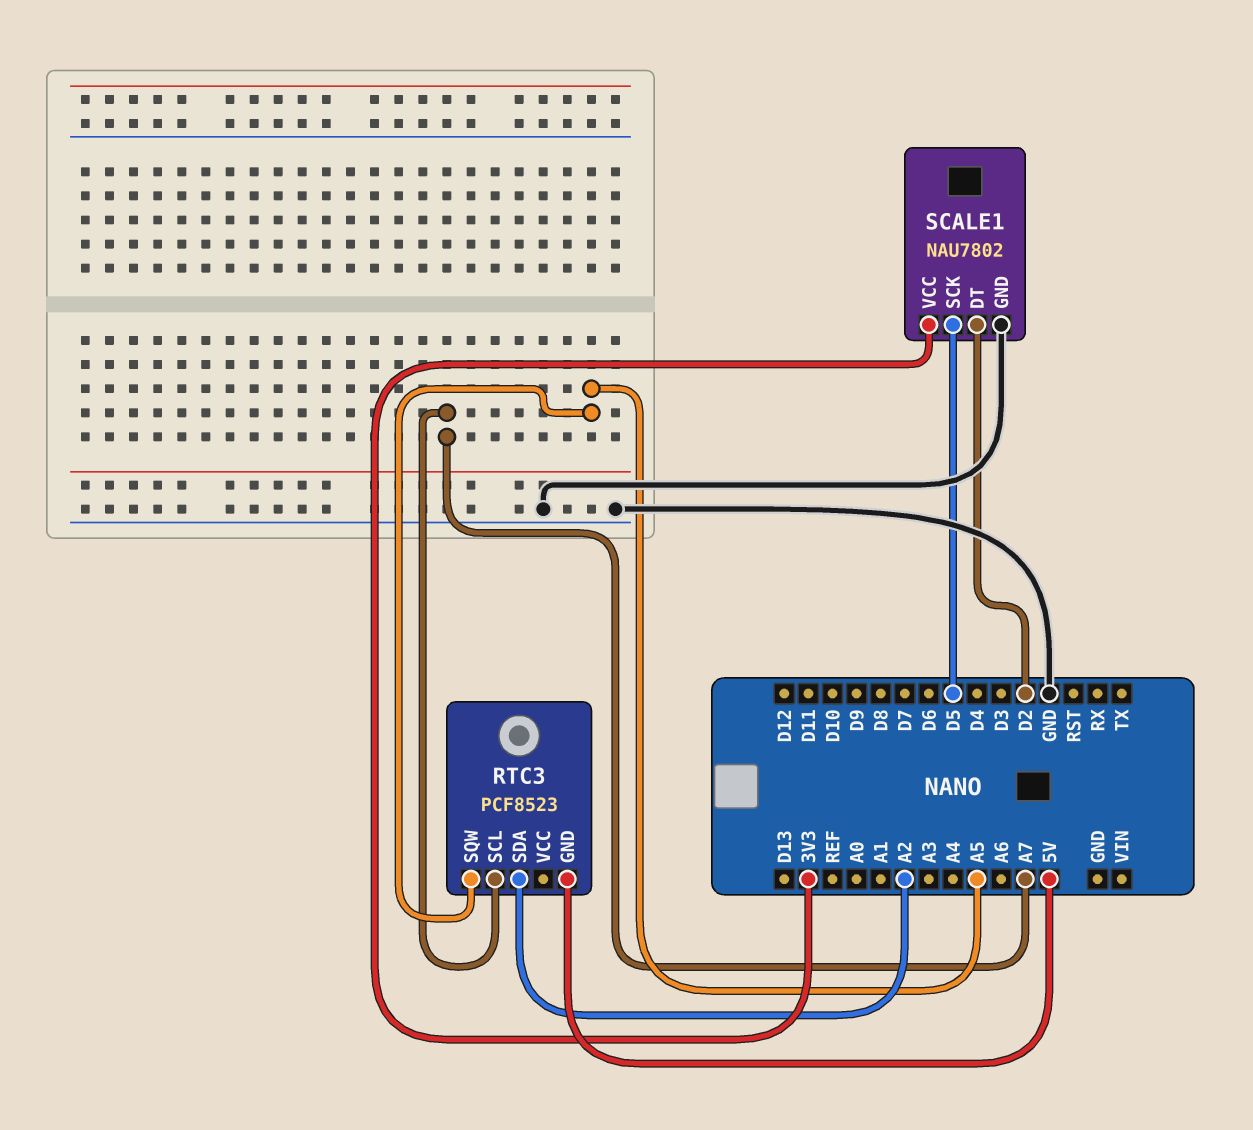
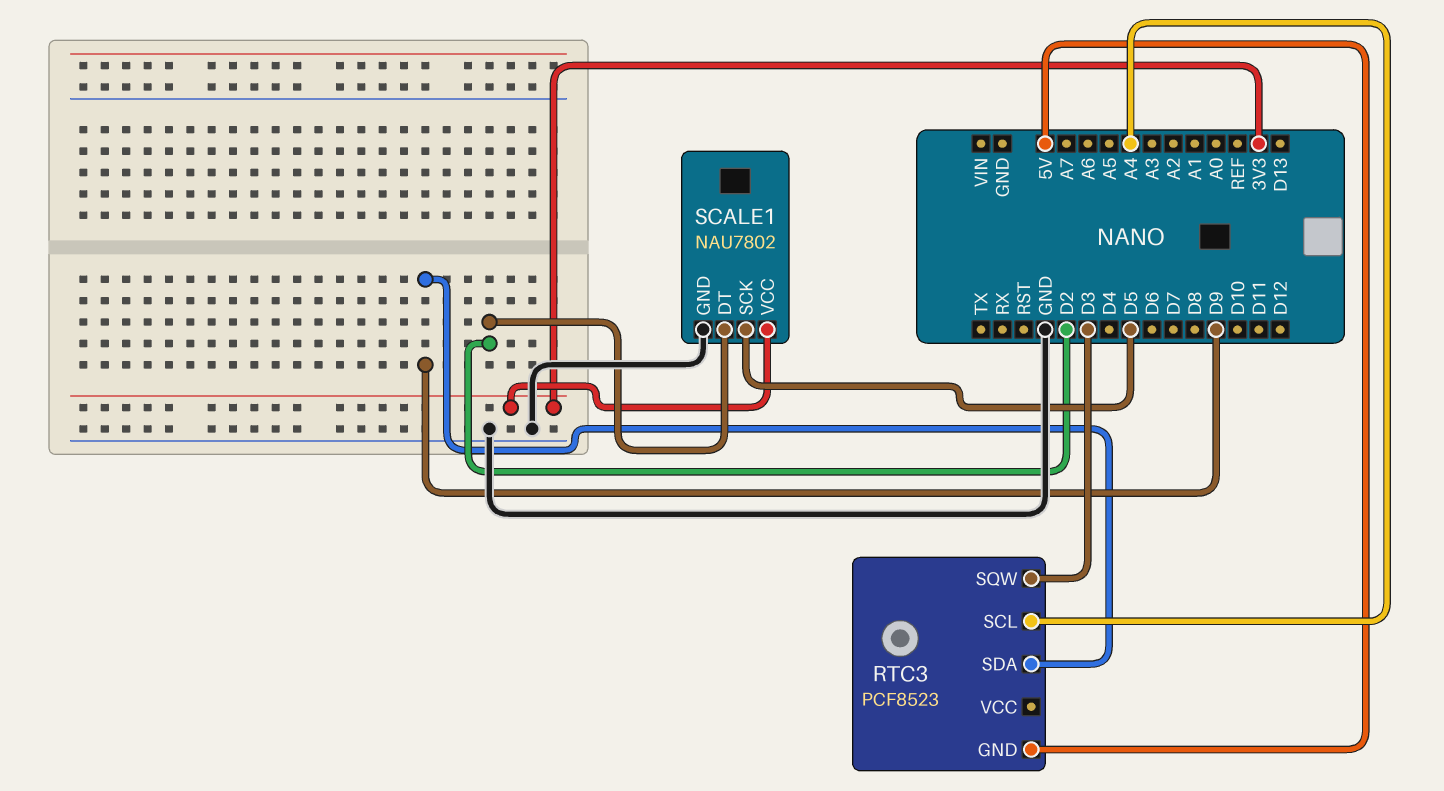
RTC3 pin SCL: A7 -> A4
RTC3 pin SDA: A2 -> D9
RTC3 pin SQW: A5 -> D3

